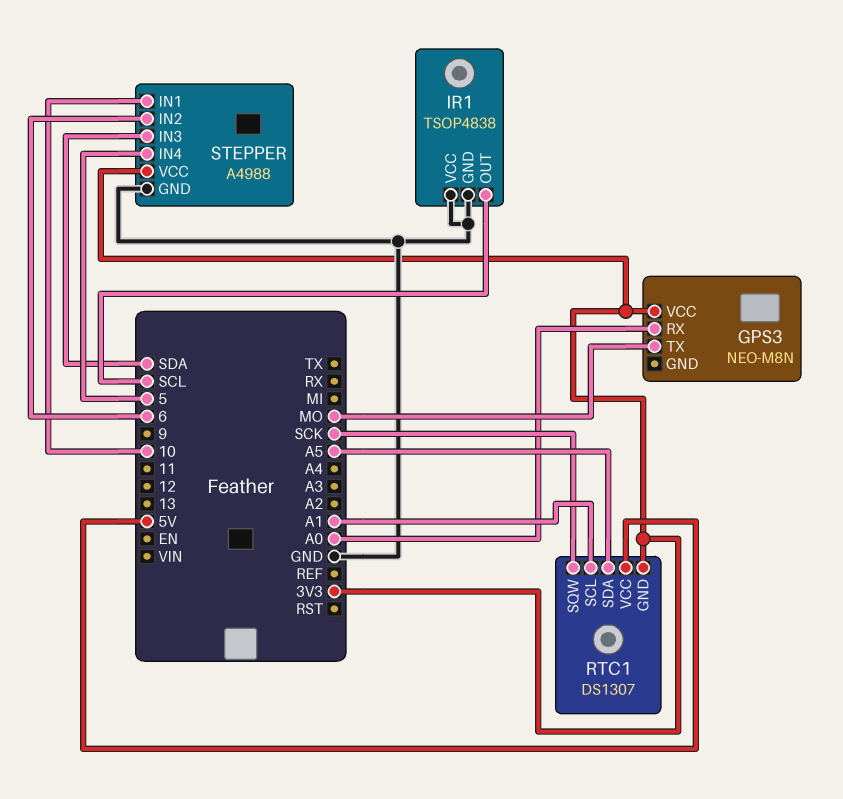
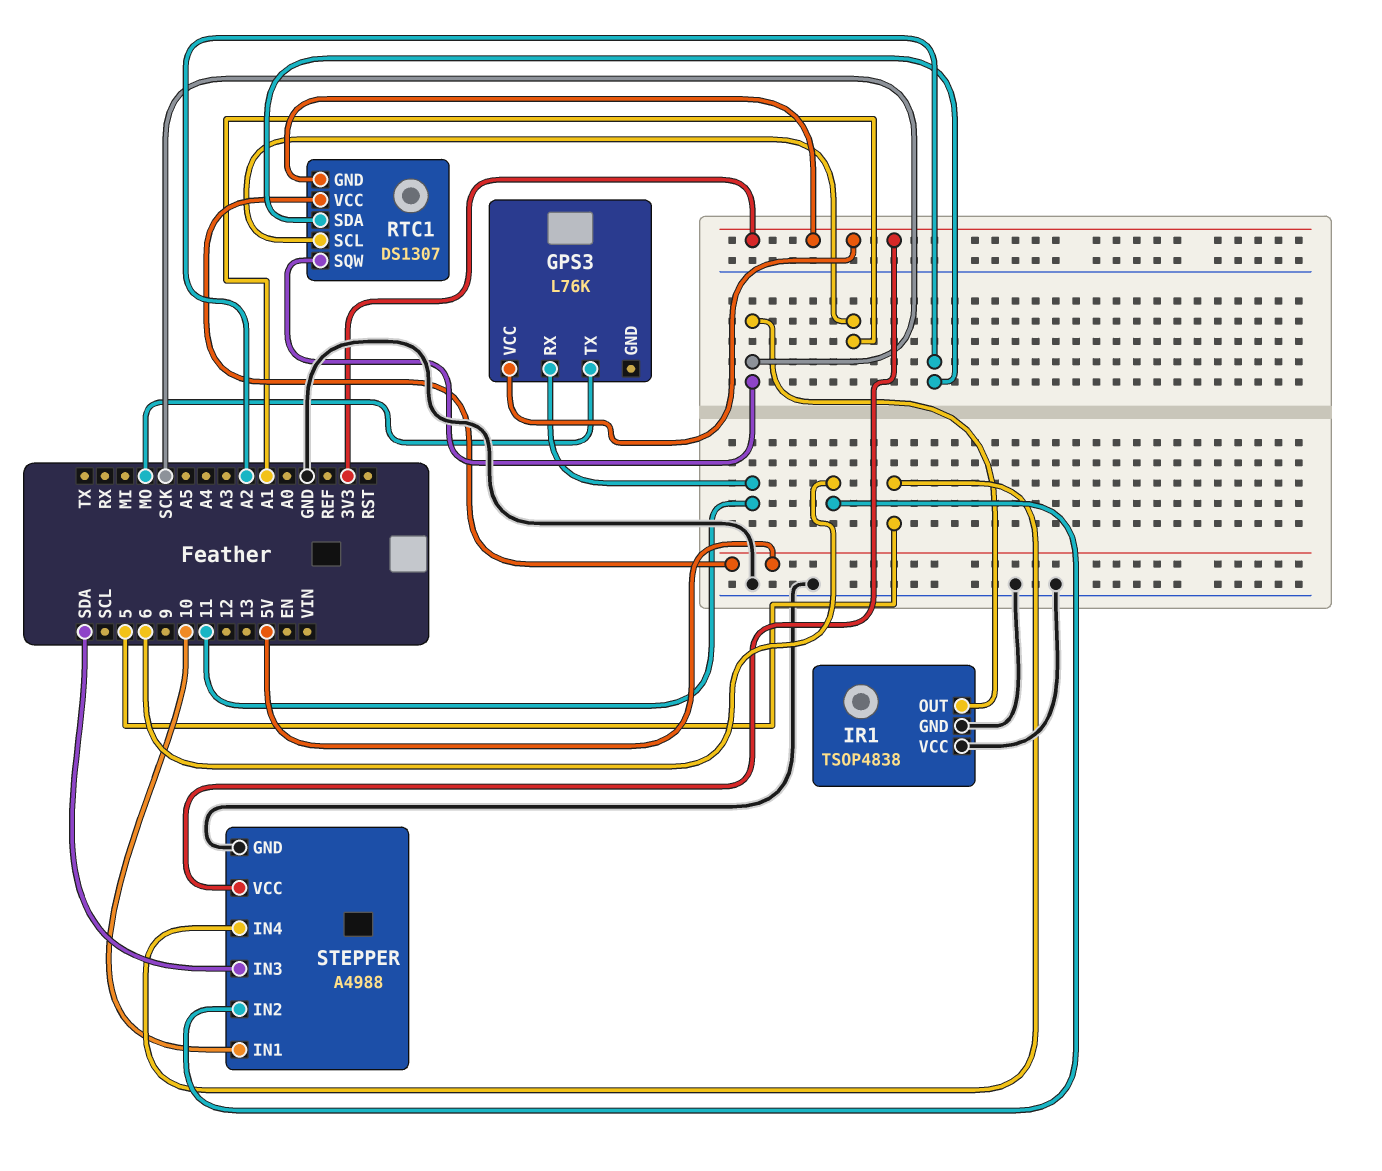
GPS3: NEO-M8N -> L76K
GPS3 pin RX: A0 -> 11
IR1 pin OUT: SCL -> SCK
RTC1 pin SDA: A5 -> A2

